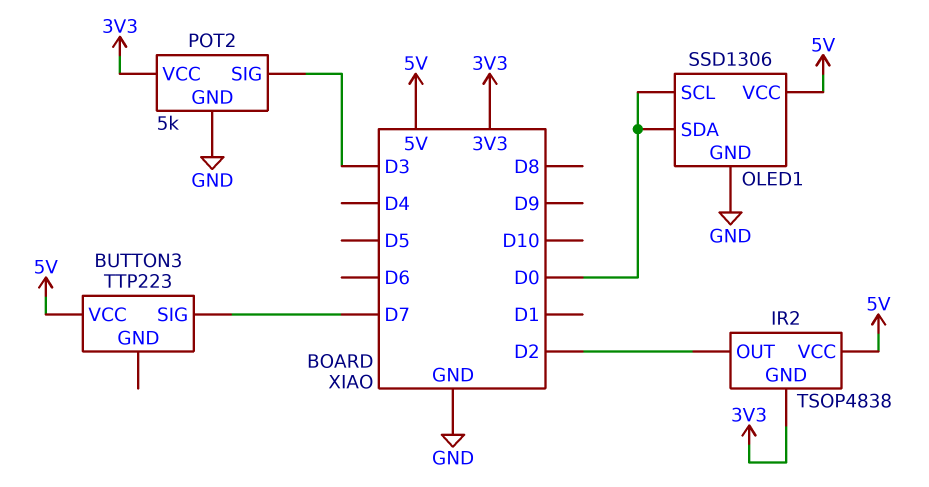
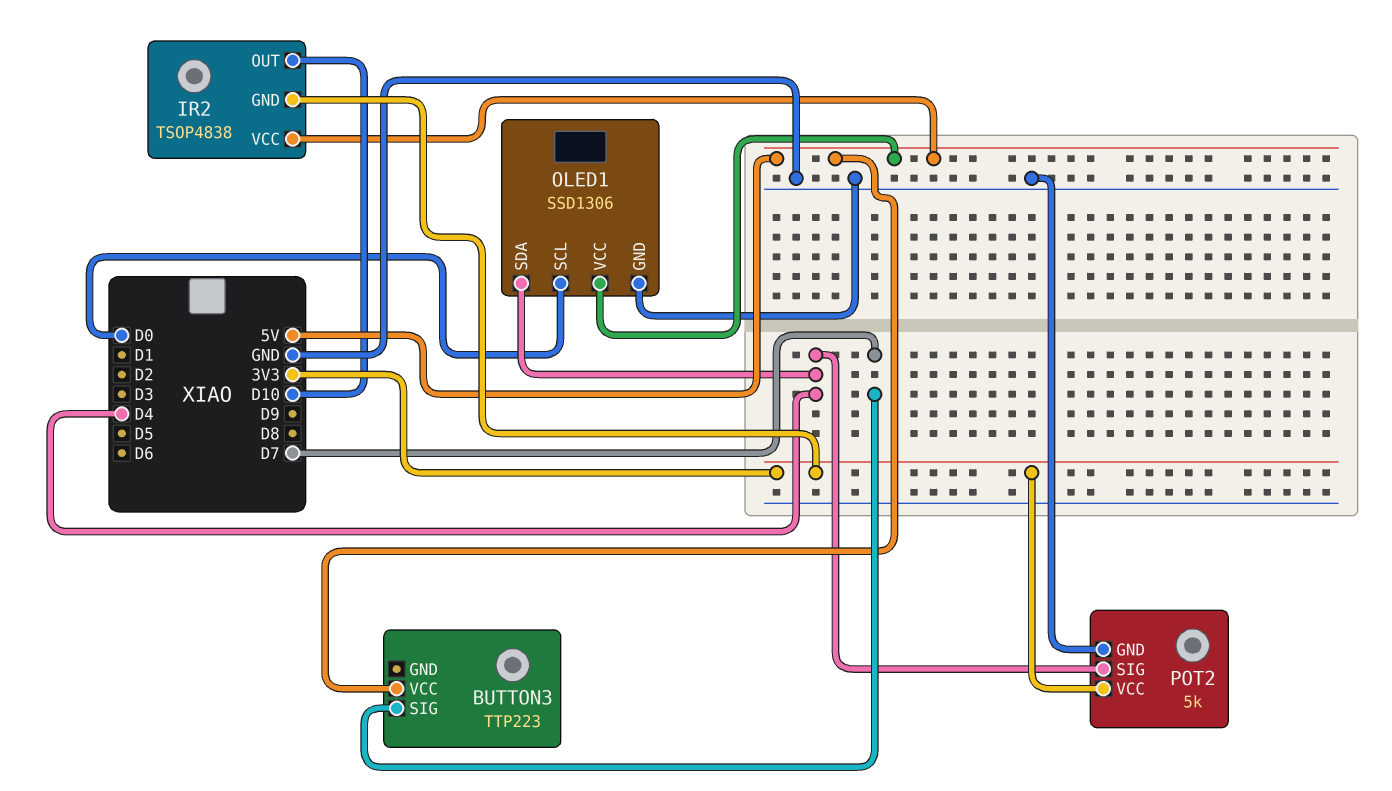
IR2 pin OUT: D2 -> D10
OLED1 pin SDA: D0 -> D4
POT2 pin SIG: D3 -> D4

